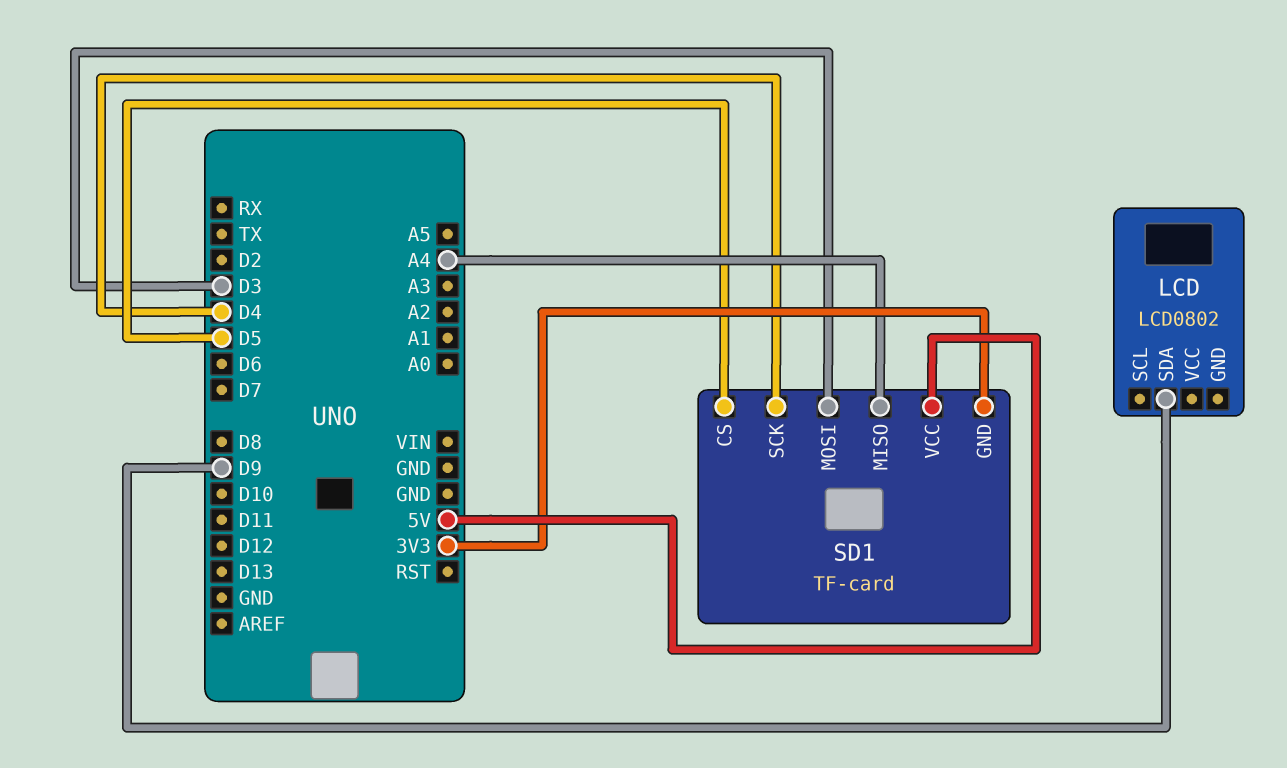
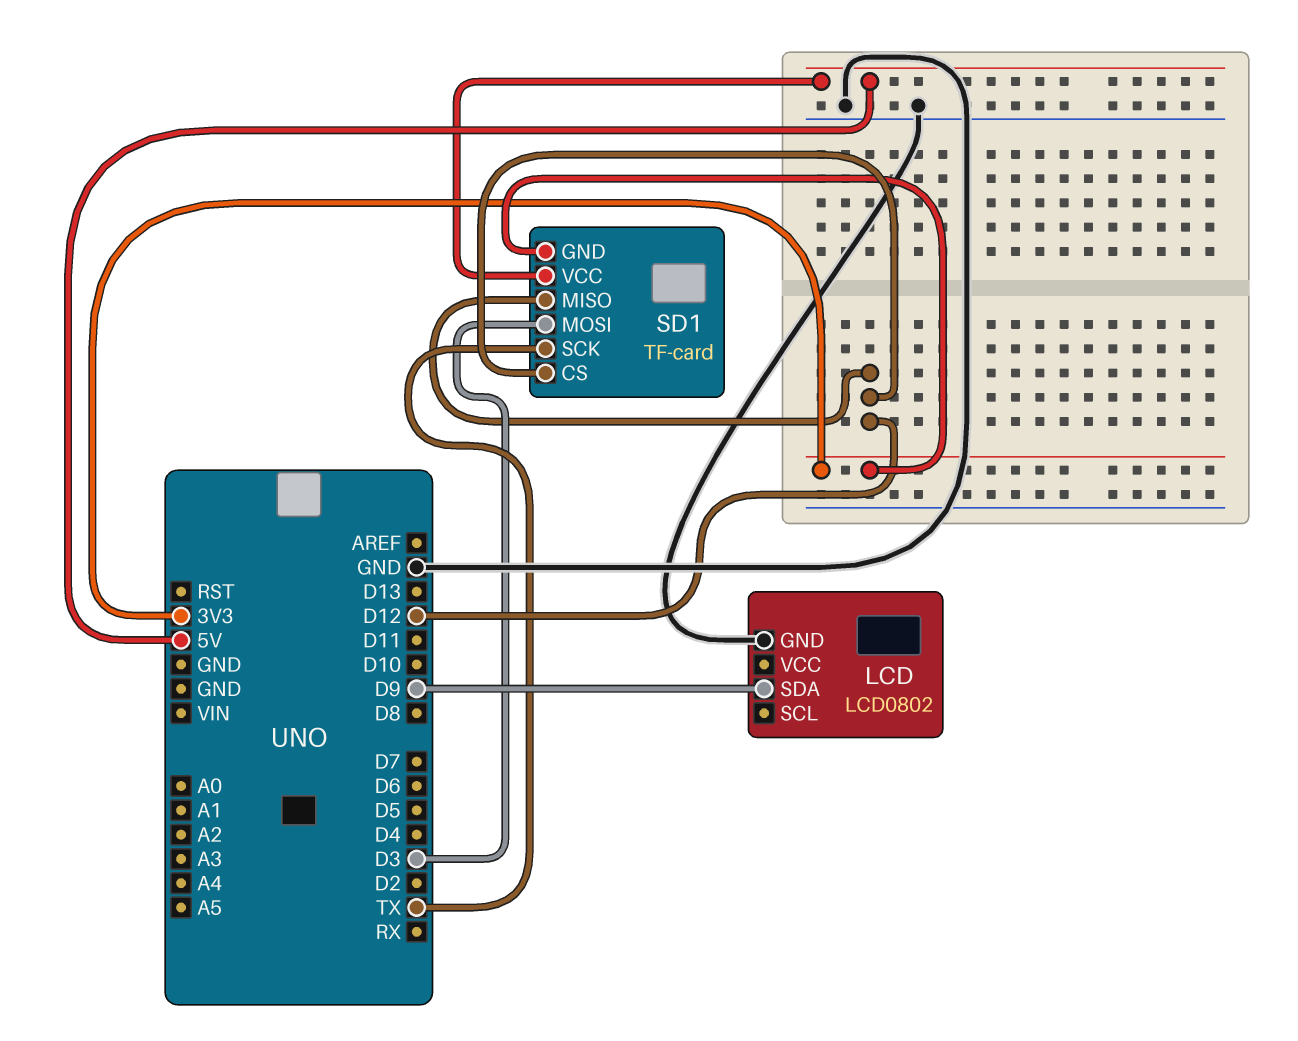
LCD pin GND: none -> GND
SD1 pin CS: D5 -> D12
SD1 pin MISO: A4 -> D12
SD1 pin SCK: D4 -> TX

